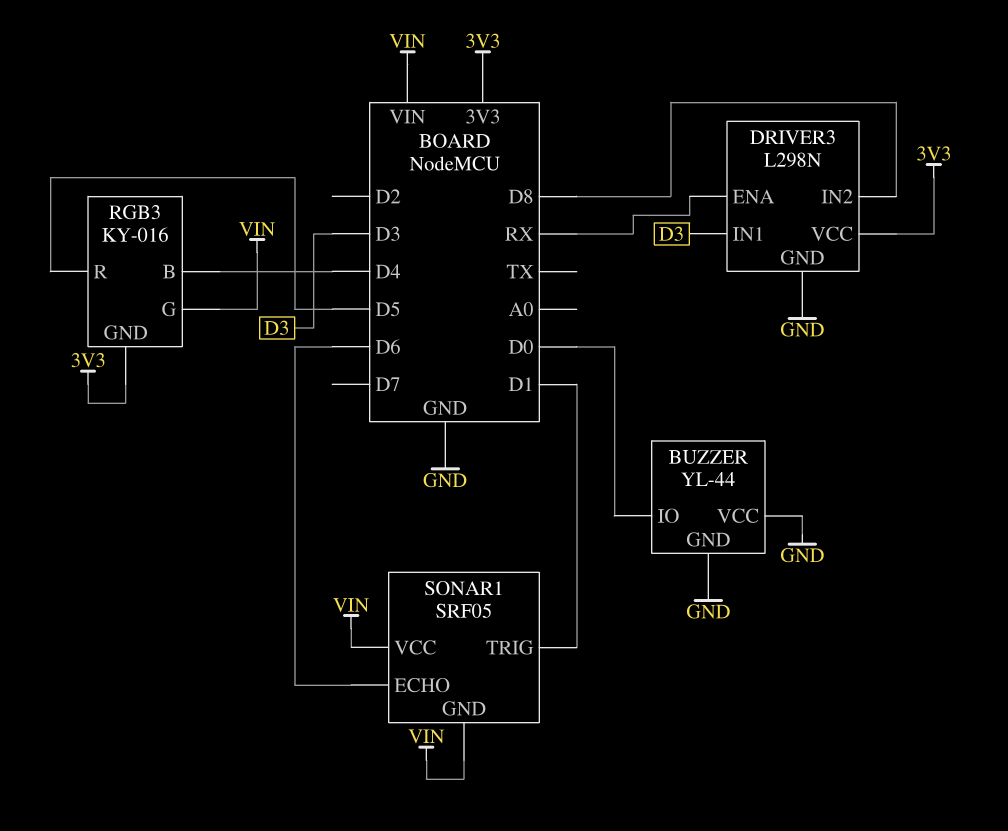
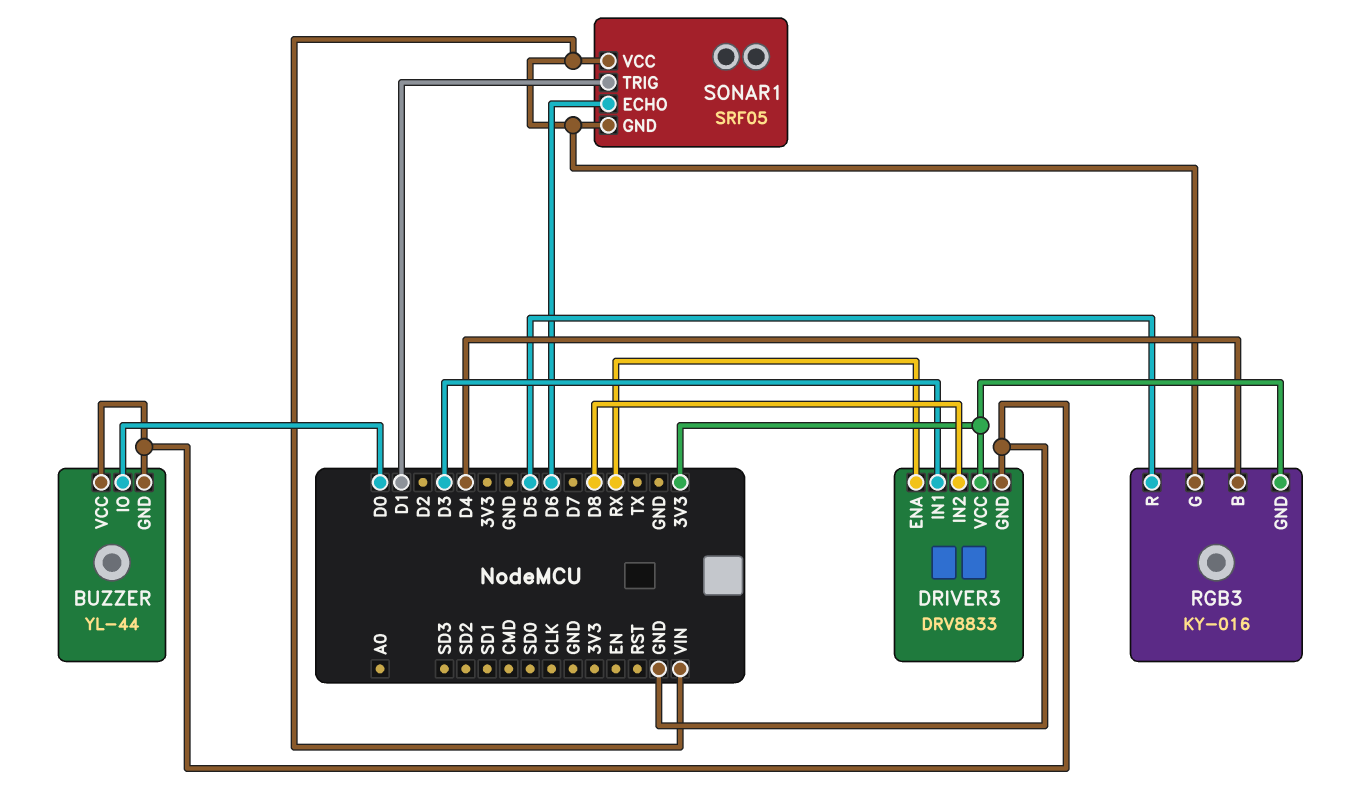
DRIVER3: L298N -> DRV8833

